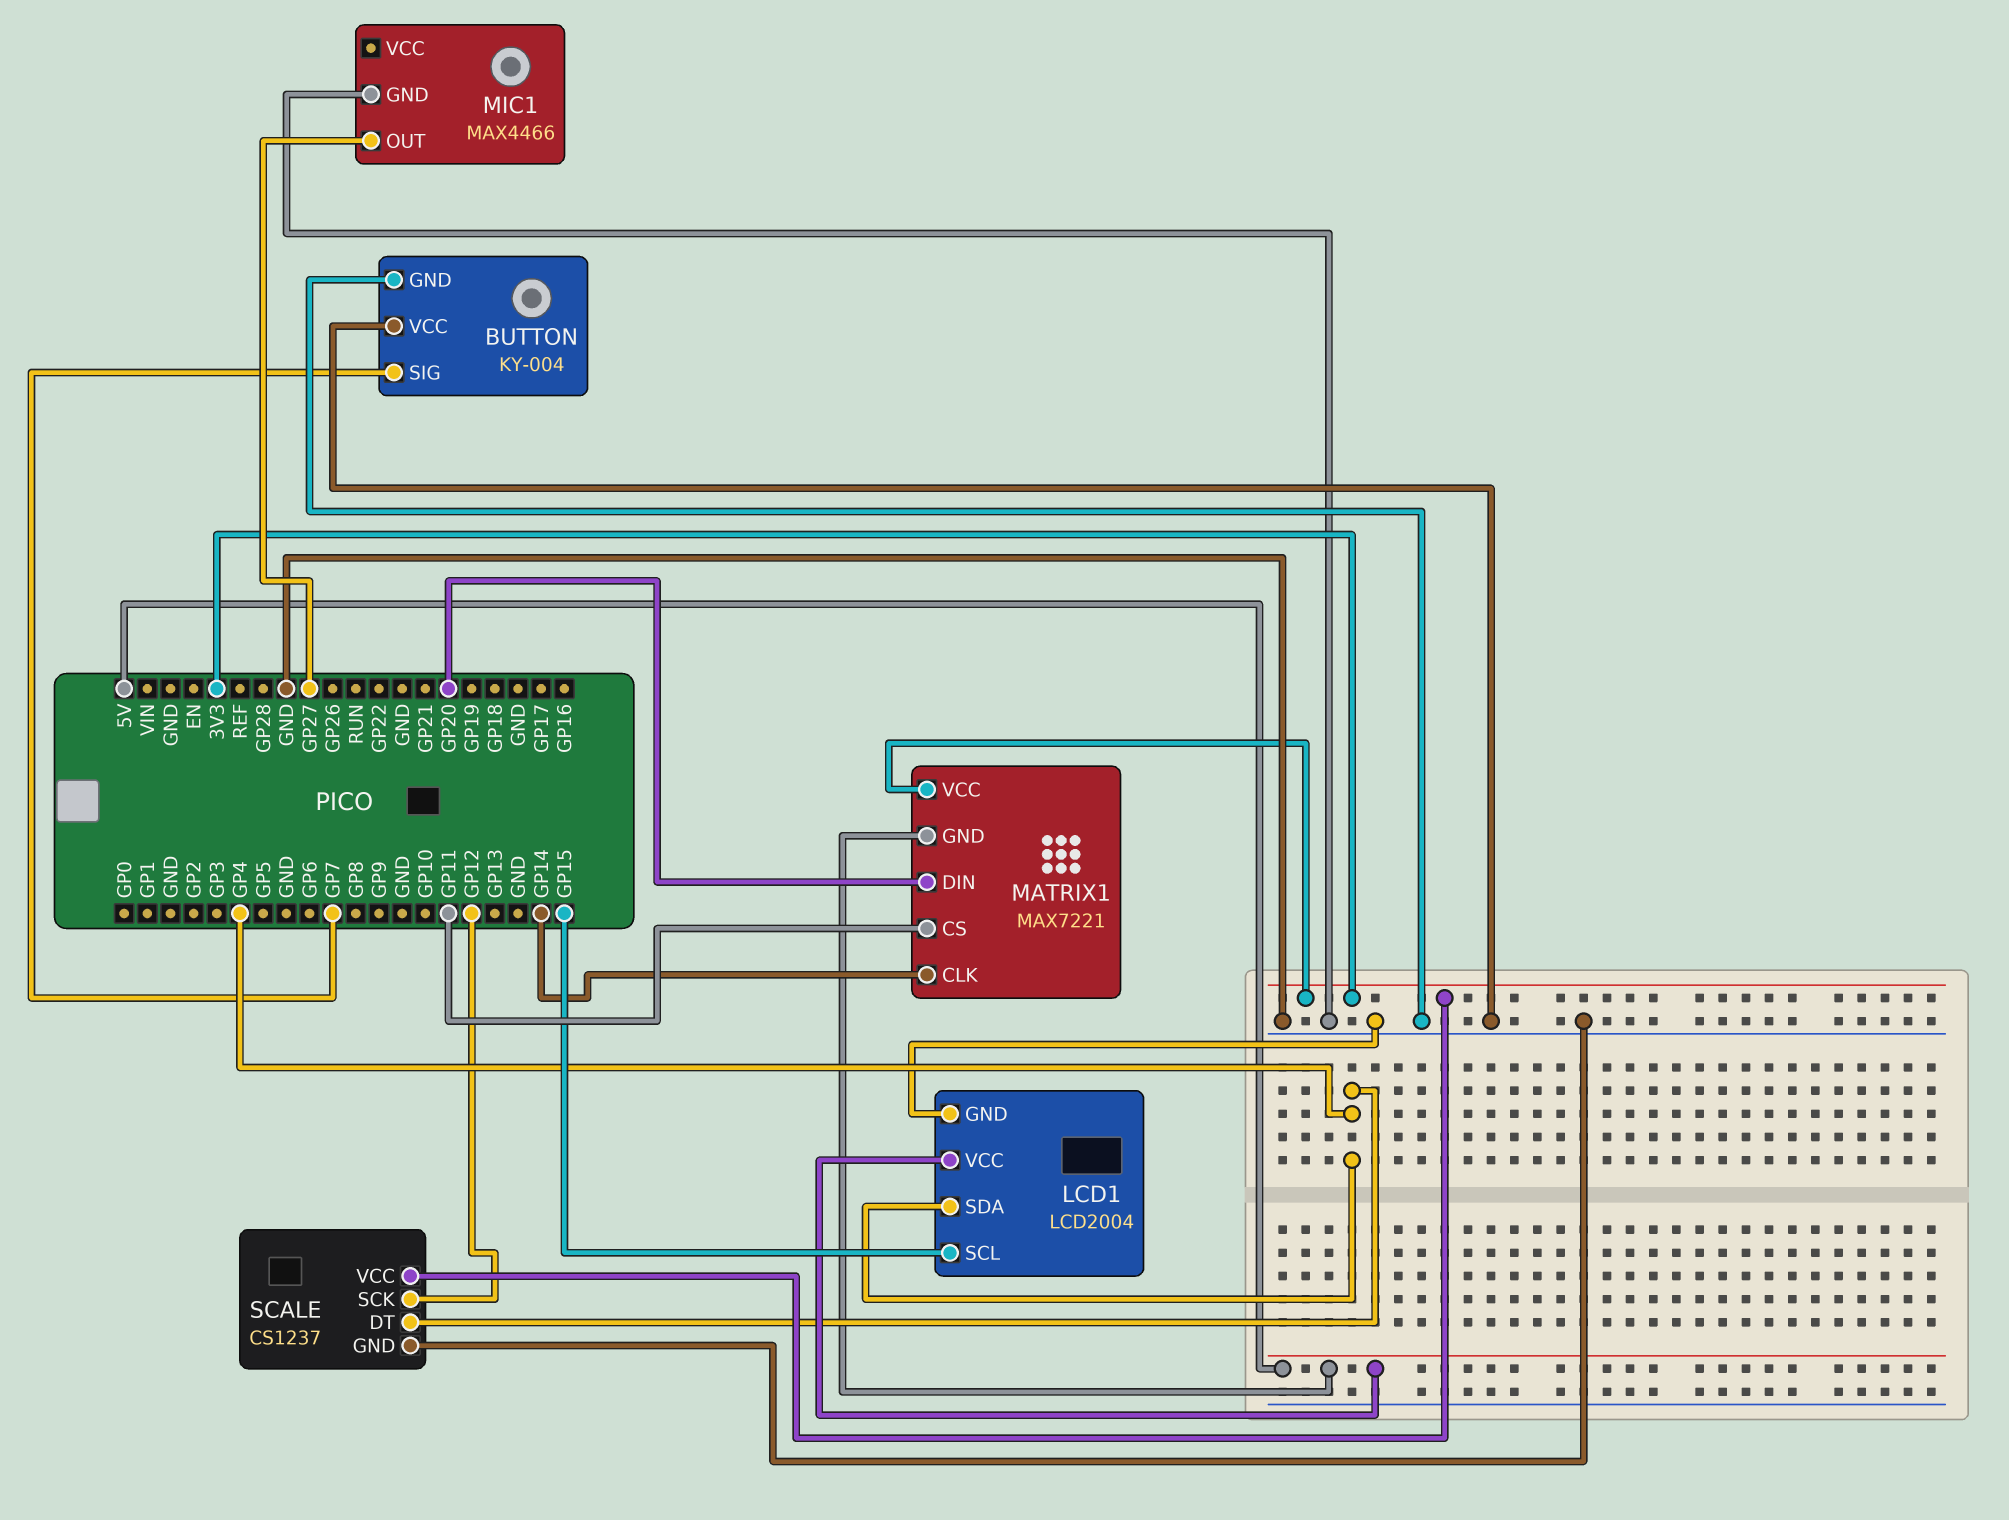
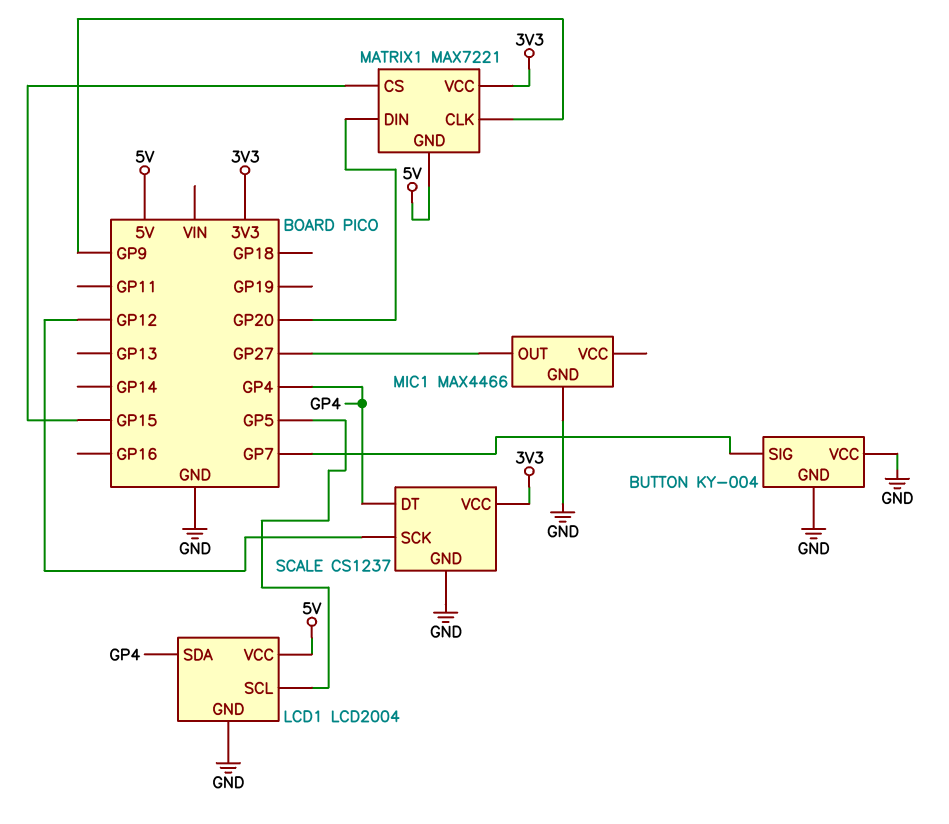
LCD1 pin SCL: GP15 -> GP5
MATRIX1 pin CLK: GP14 -> GP9
MATRIX1 pin CS: GP11 -> GP15

